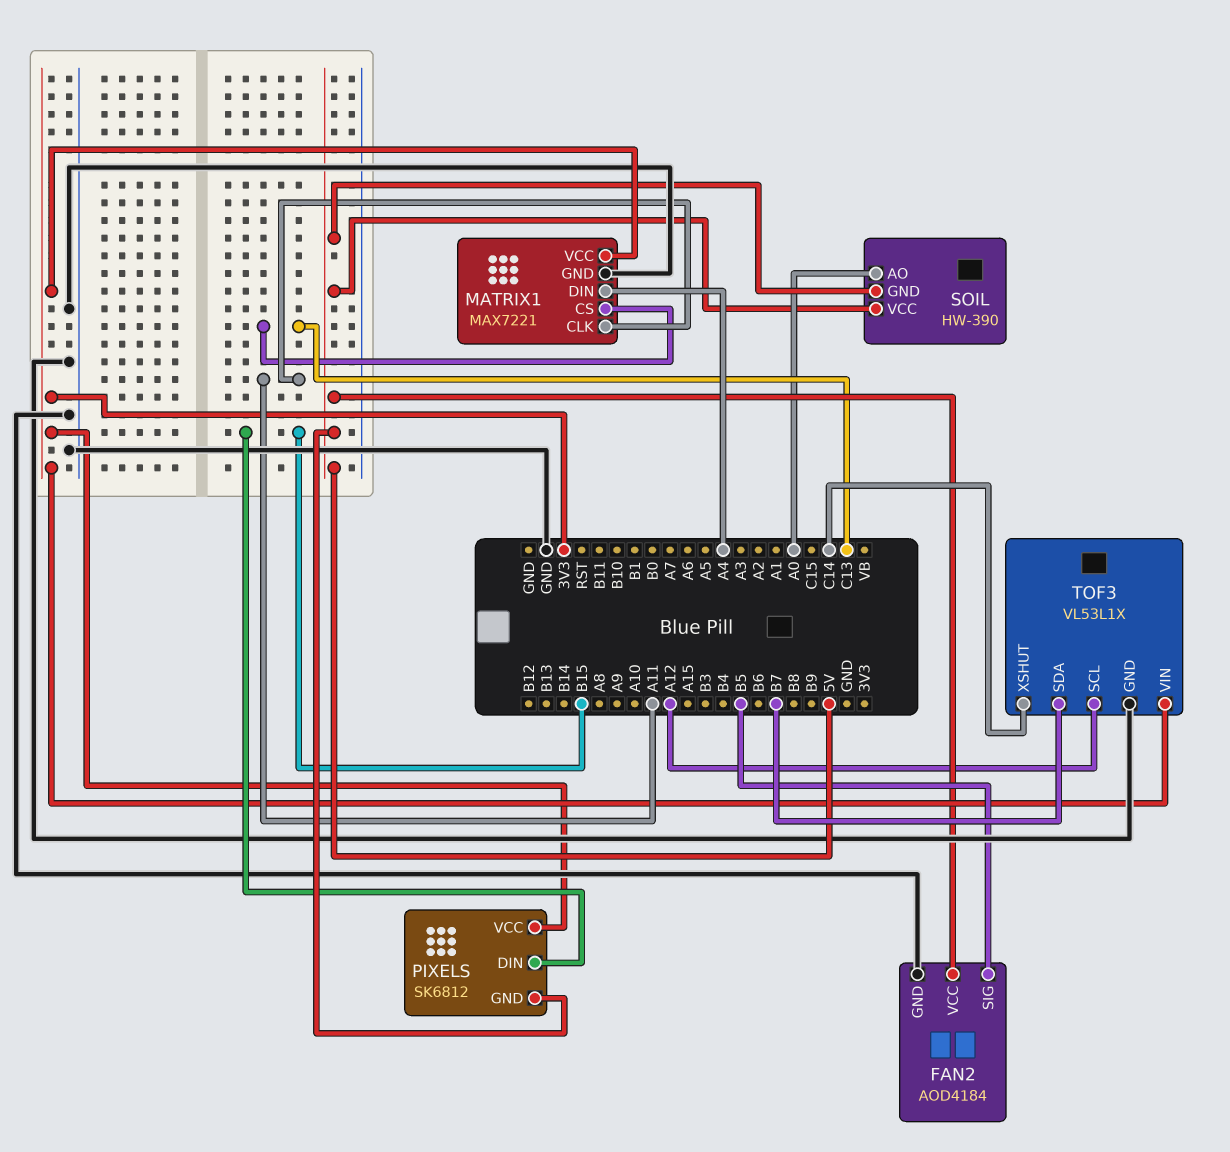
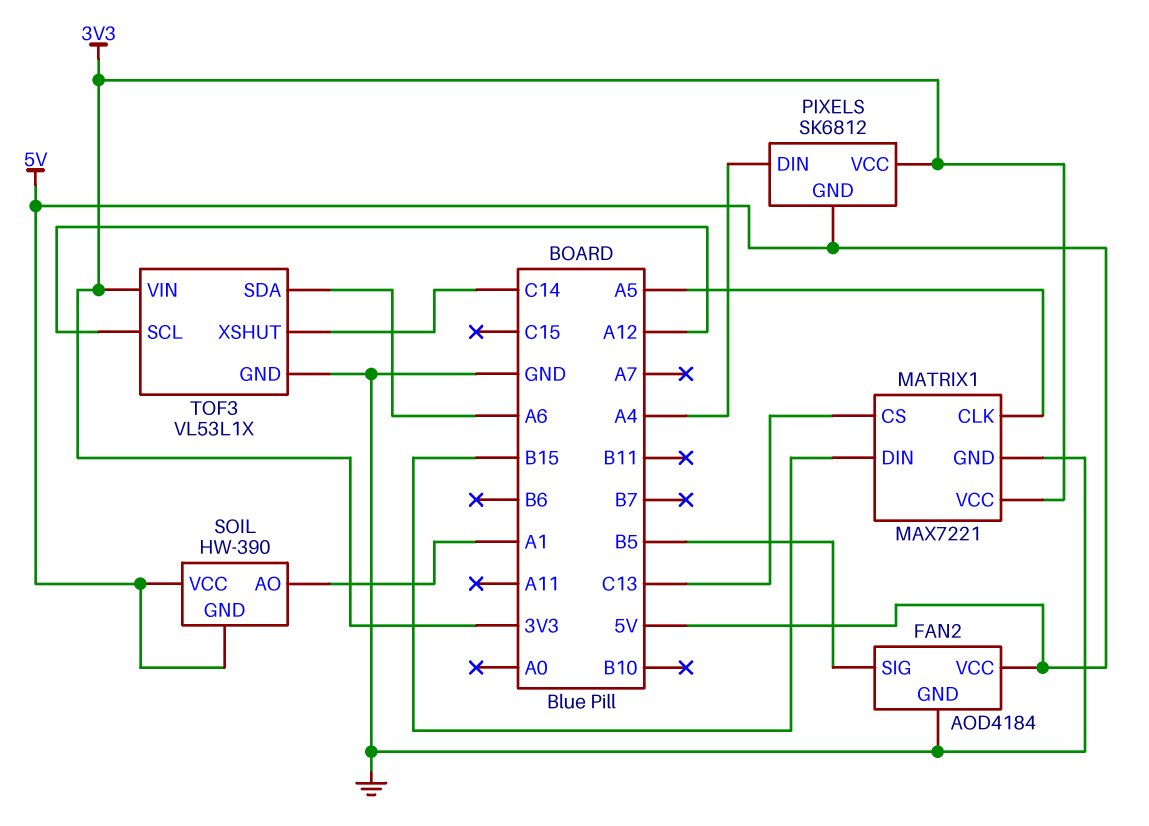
MATRIX1 pin CLK: A11 -> A5
MATRIX1 pin DIN: A4 -> B15
PIXELS pin DIN: B15 -> A4
SOIL pin AO: A0 -> A1
TOF3 pin SDA: B7 -> A6

